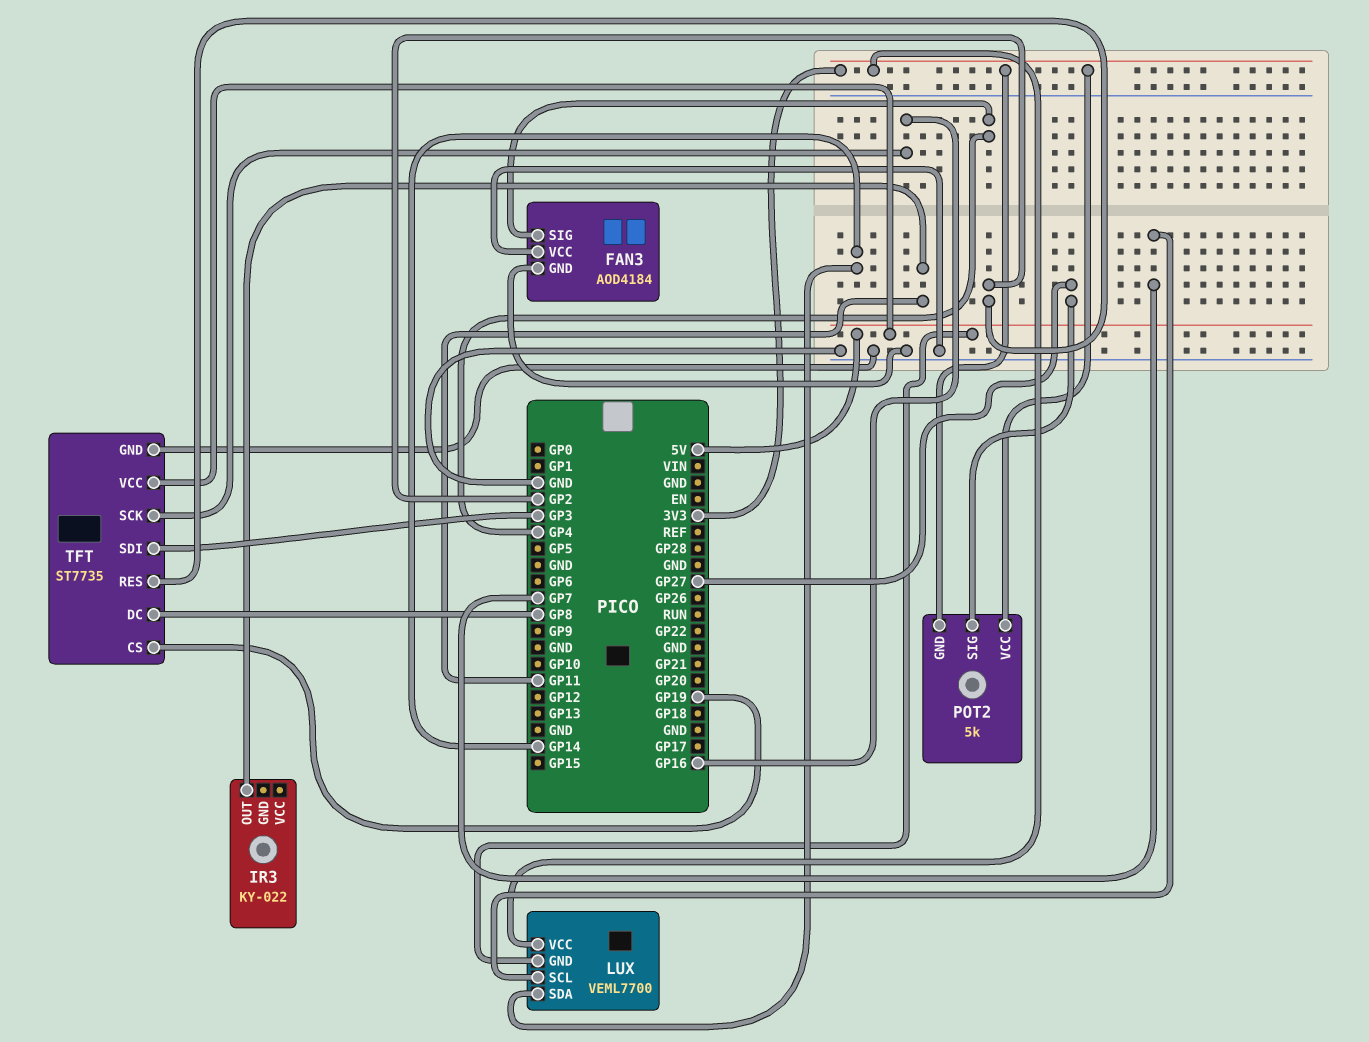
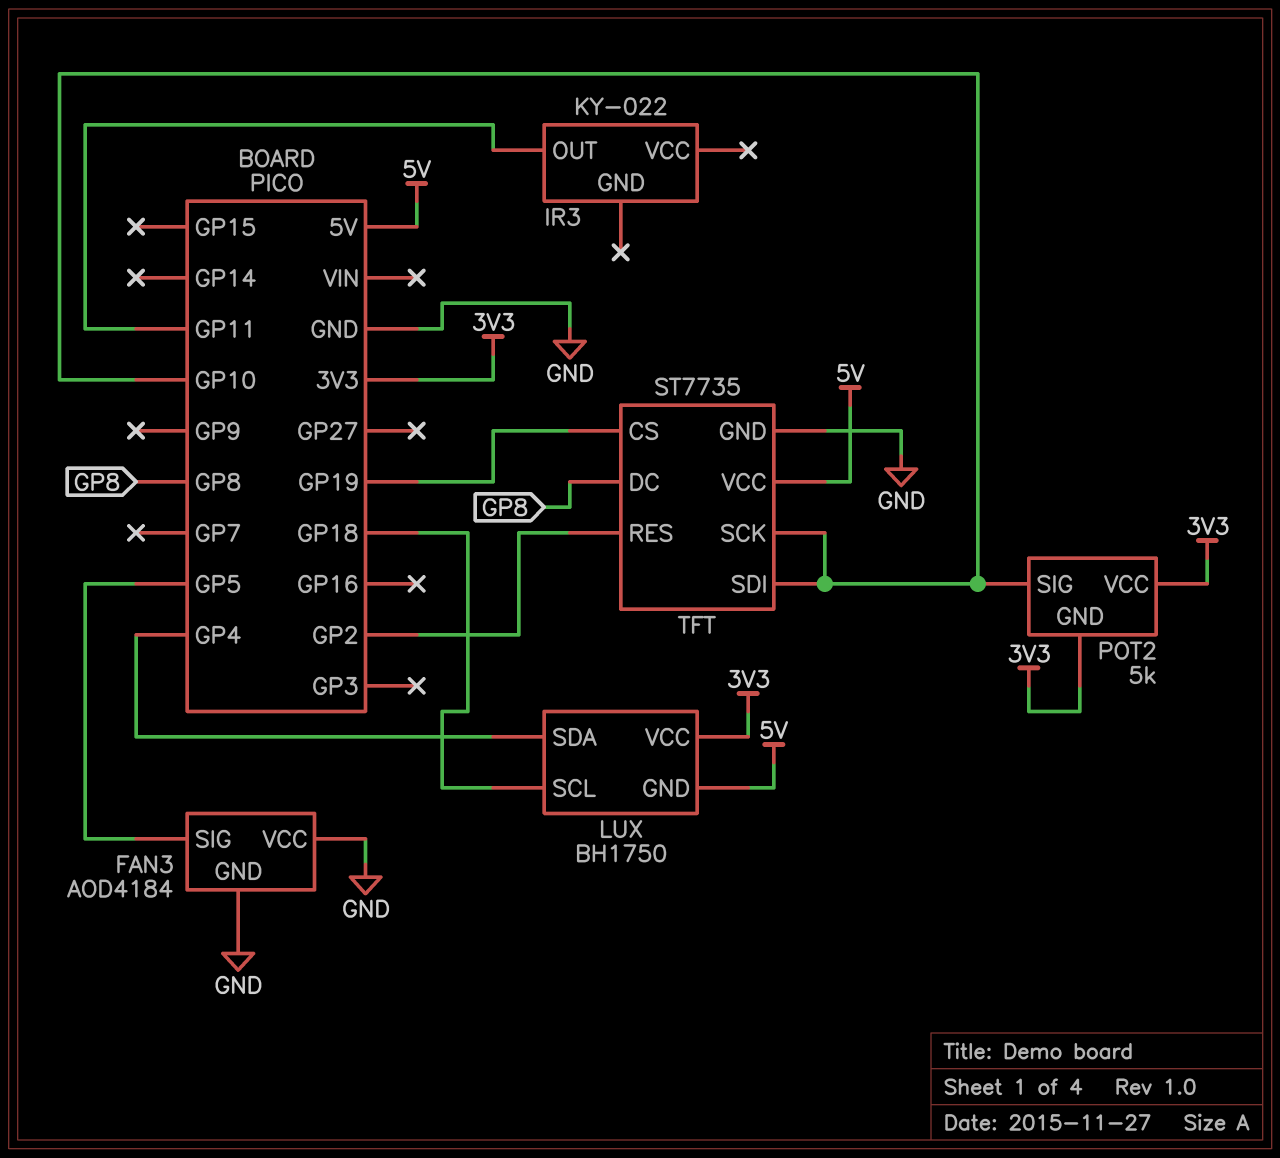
FAN3 pin SIG: GP4 -> GP5
LUX: VEML7700 -> BH1750
LUX pin SCL: GP7 -> GP18
LUX pin SDA: GP14 -> GP4
POT2 pin SIG: GP27 -> GP10
TFT pin SCK: GP16 -> GP10
TFT pin SDI: GP3 -> GP10

